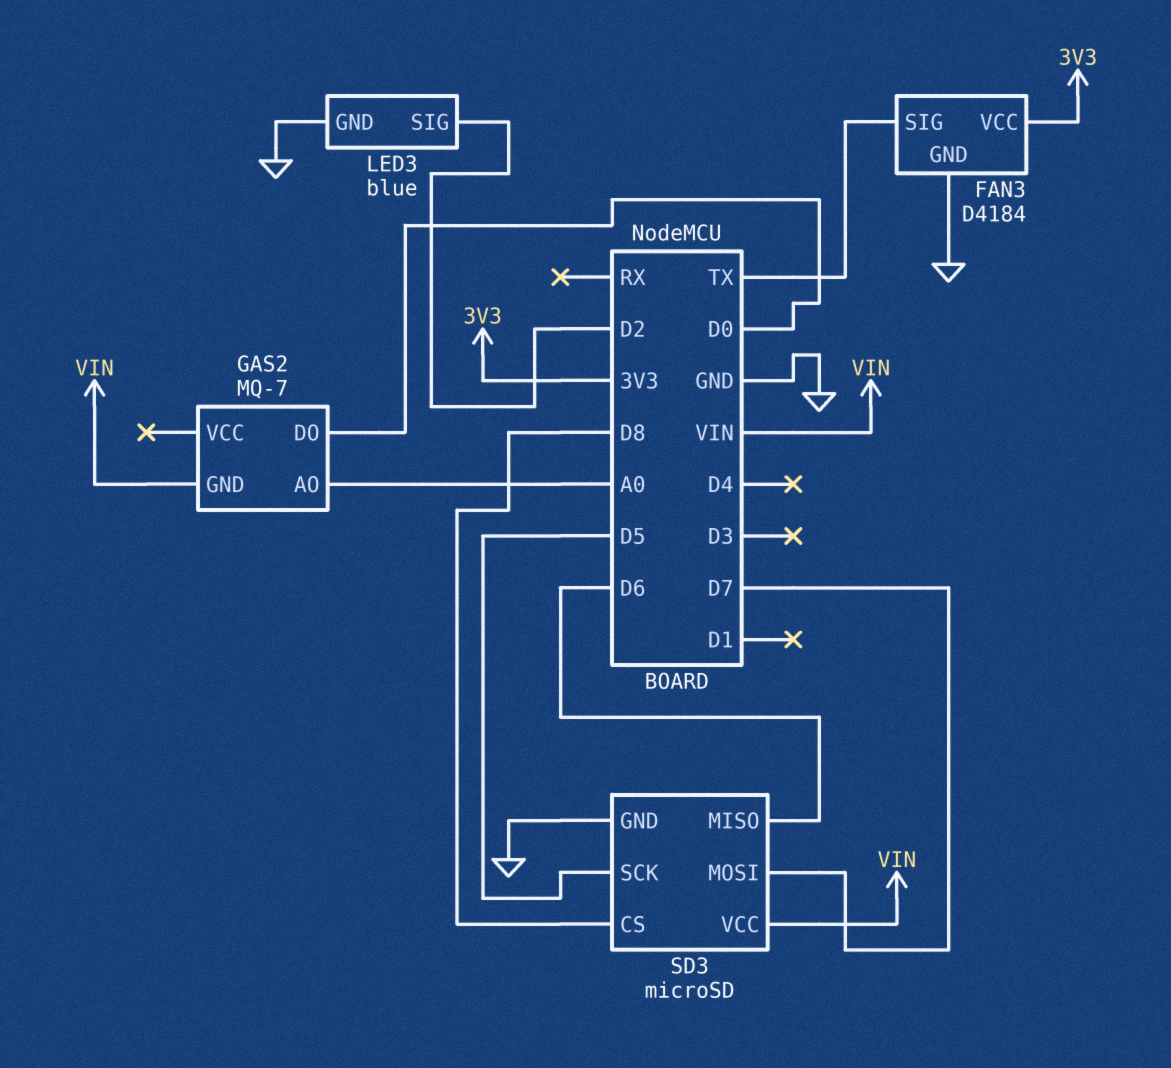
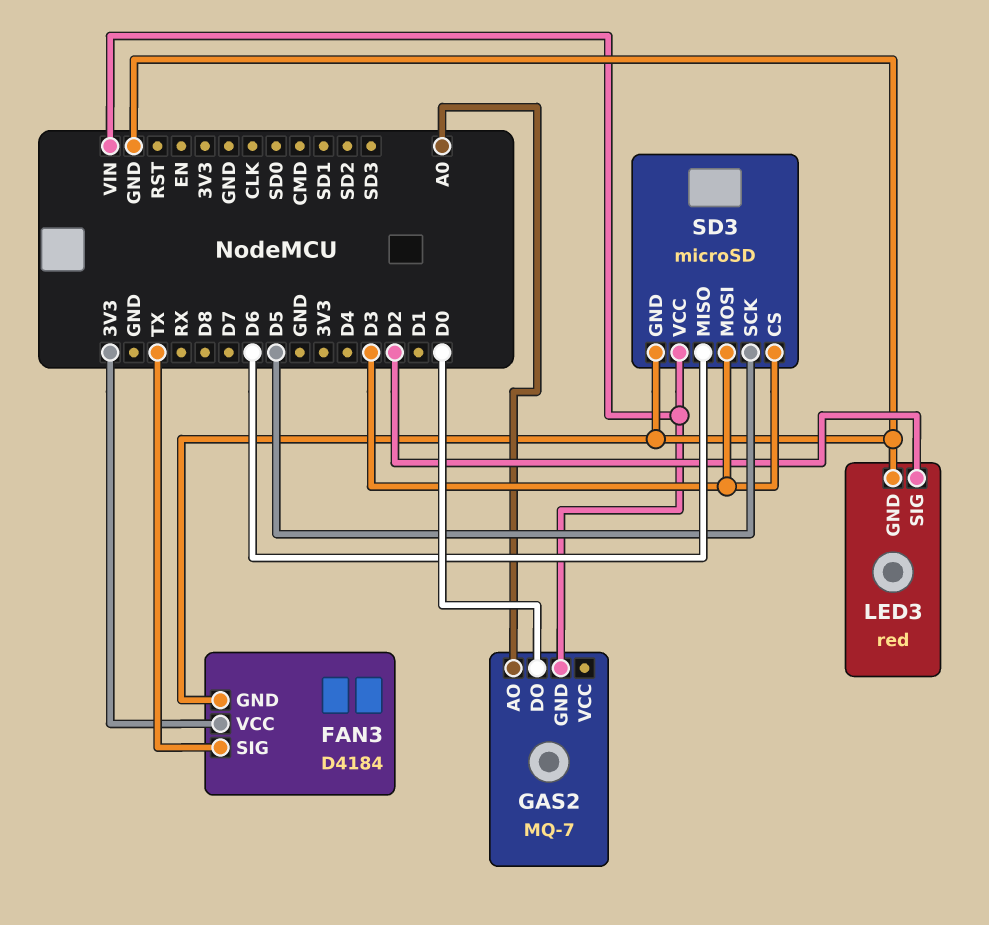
LED3: blue -> red
SD3 pin CS: D8 -> D3
SD3 pin MOSI: D7 -> D3

